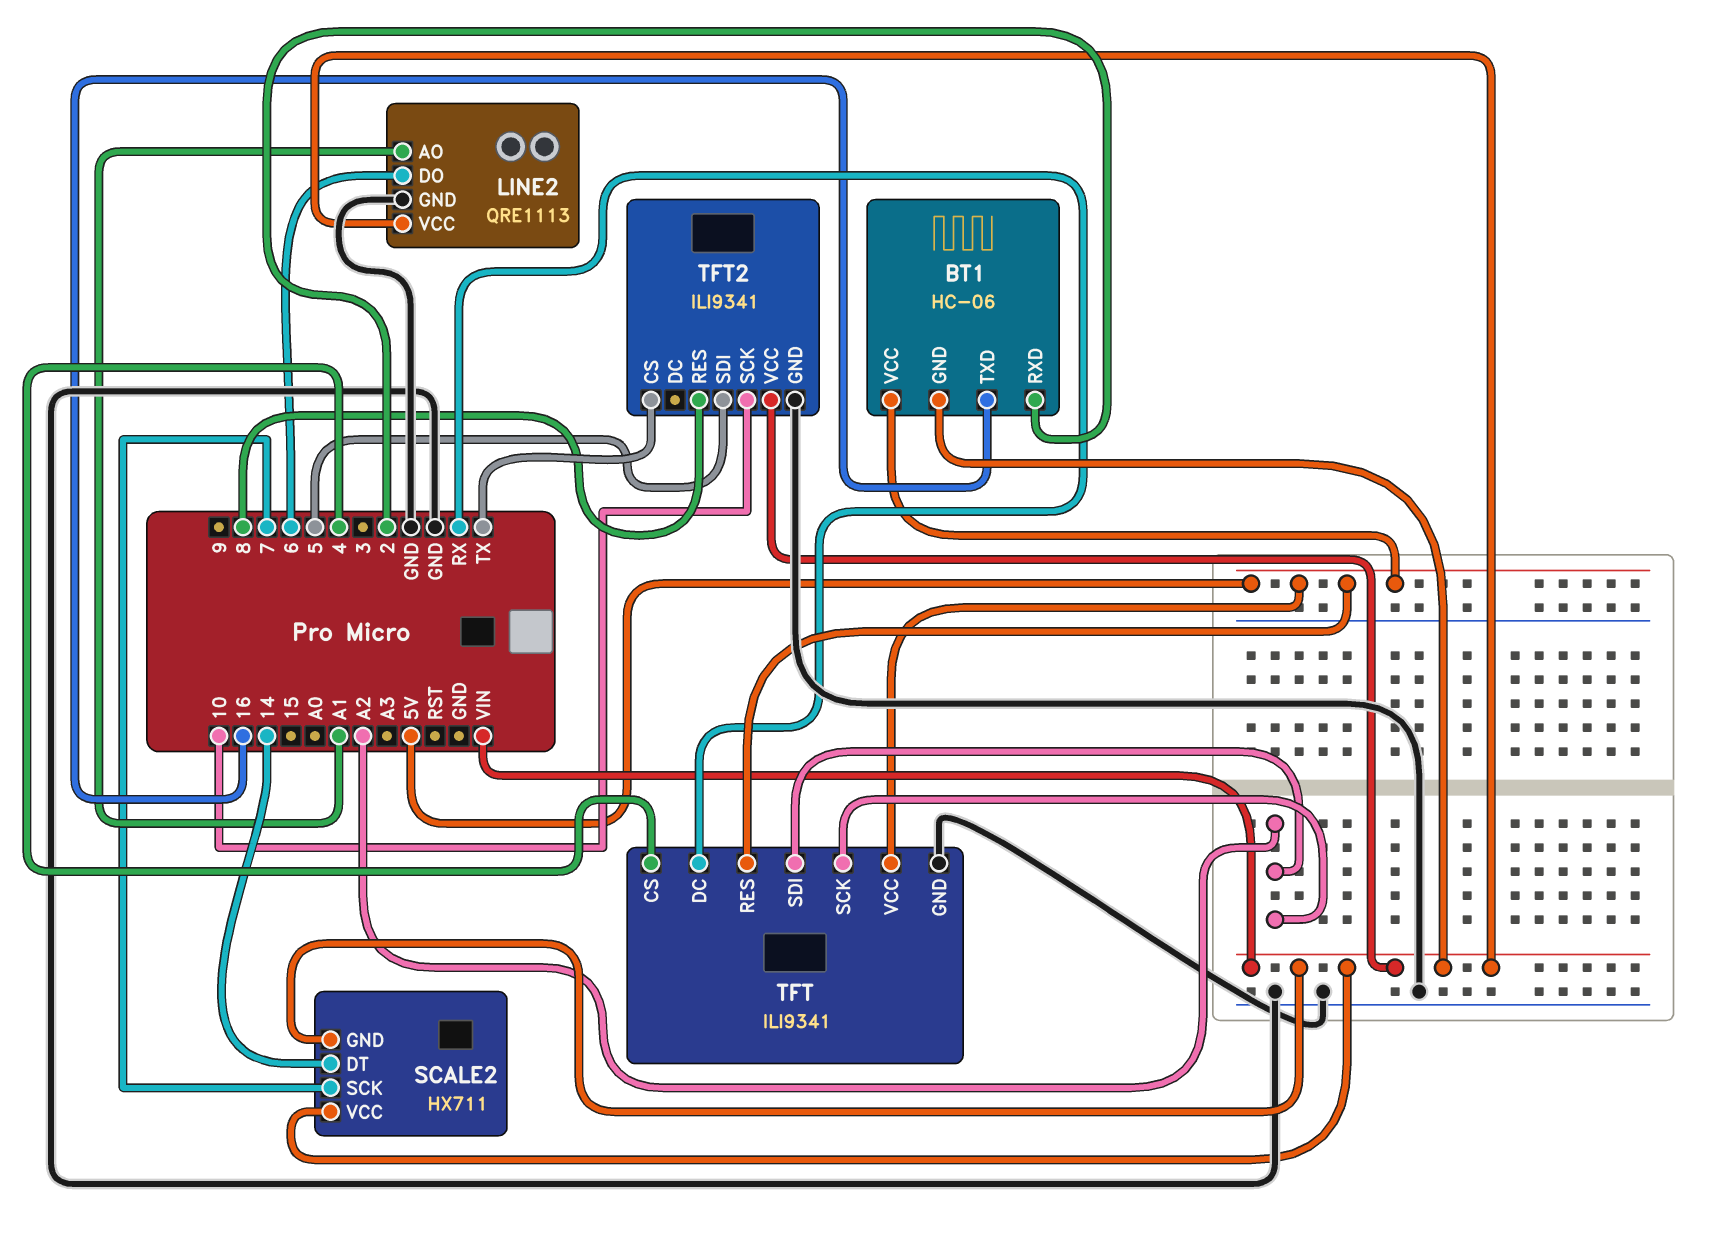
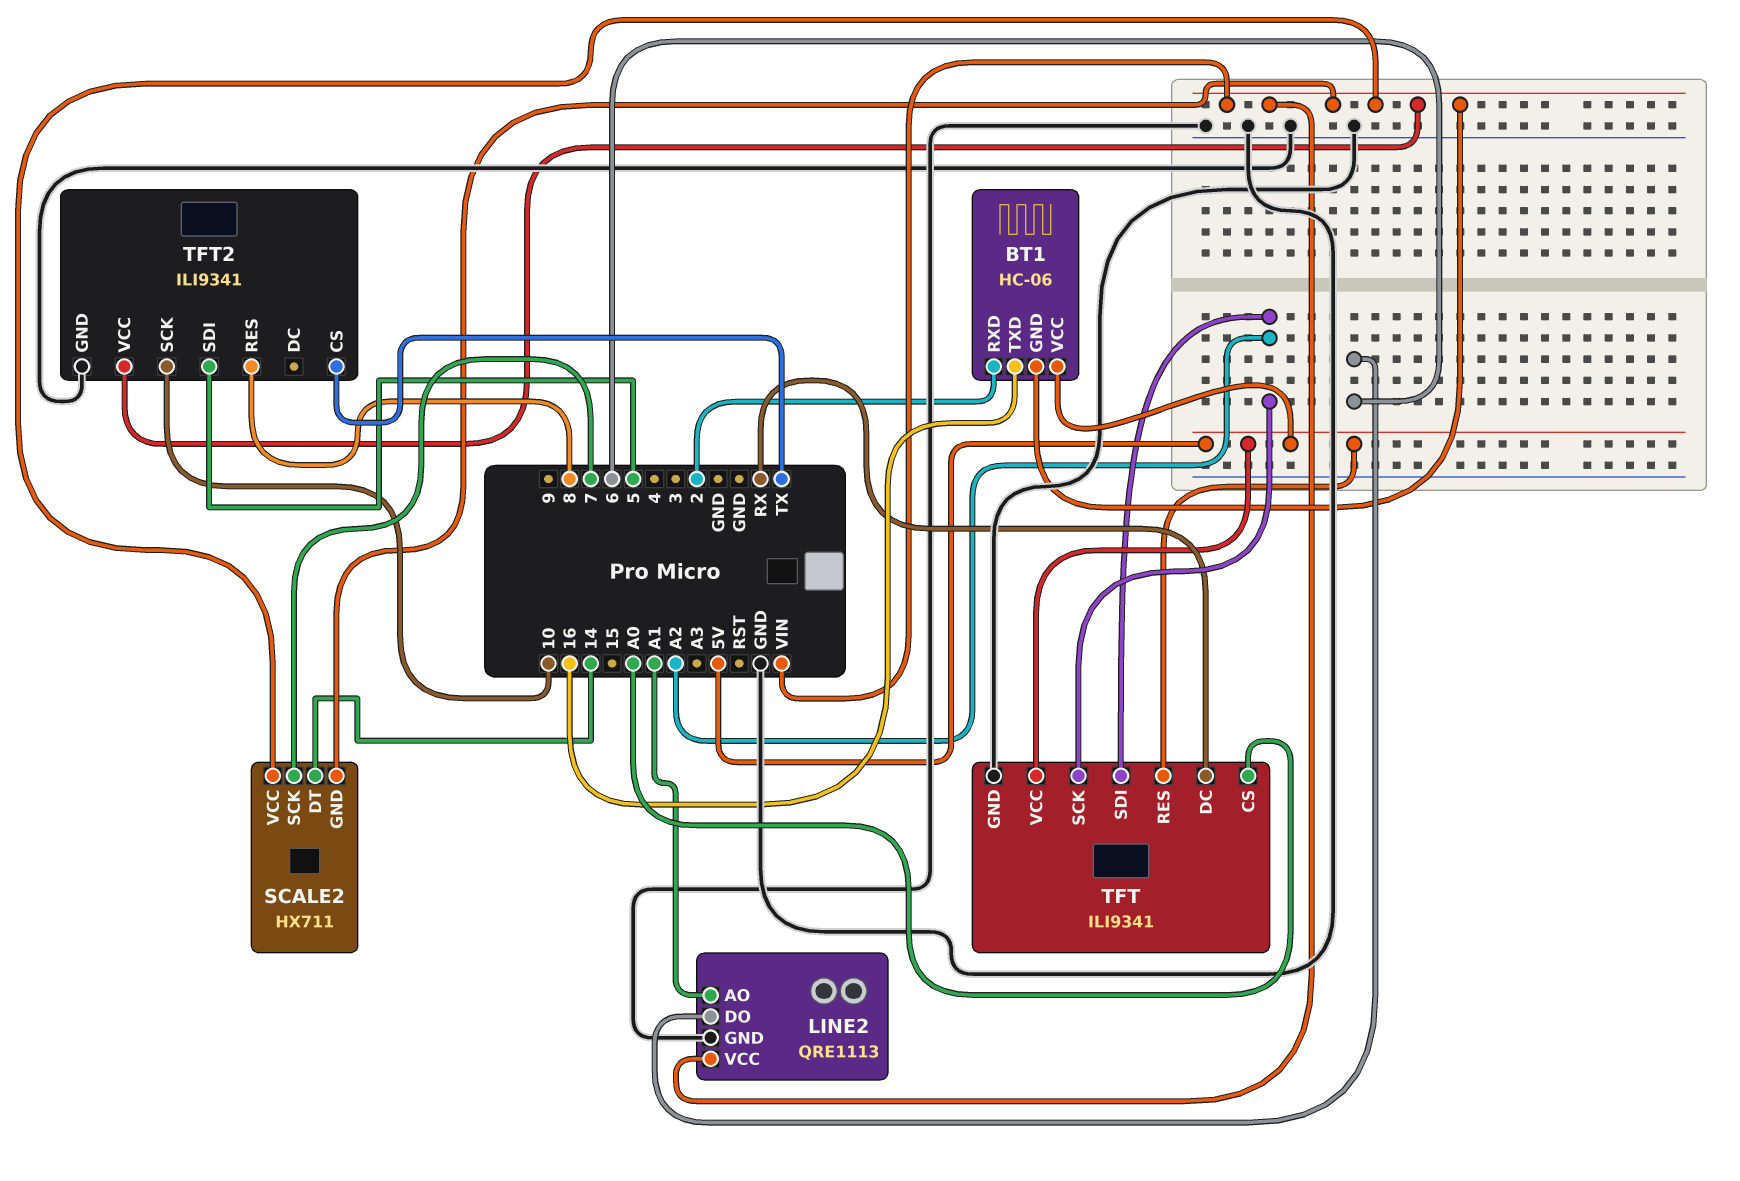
TFT pin CS: 4 -> A0

